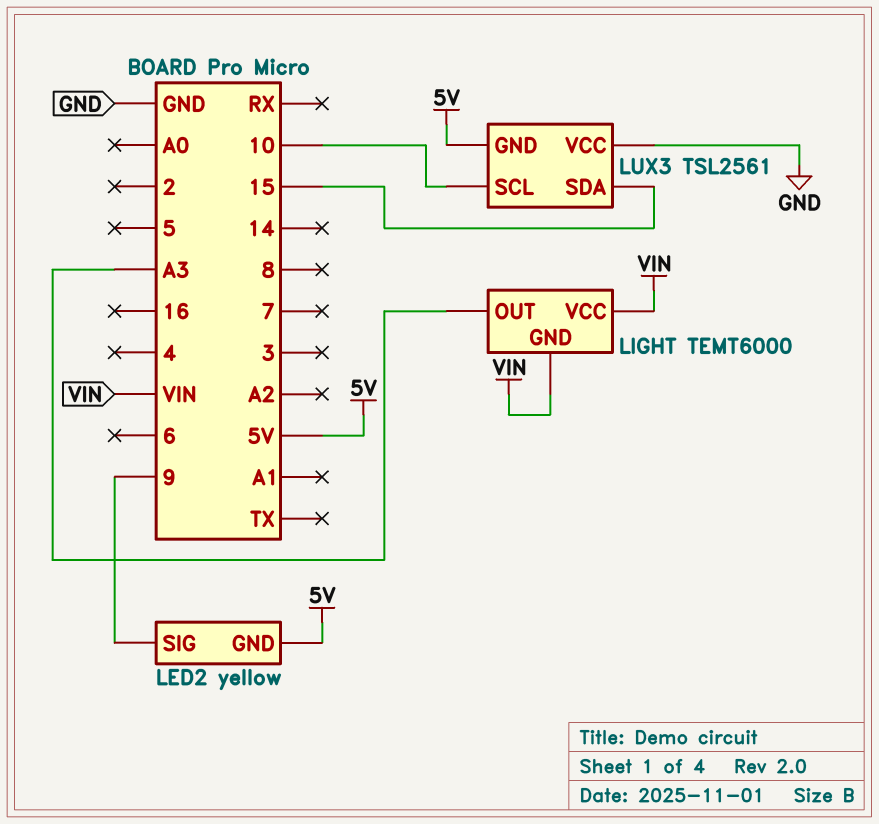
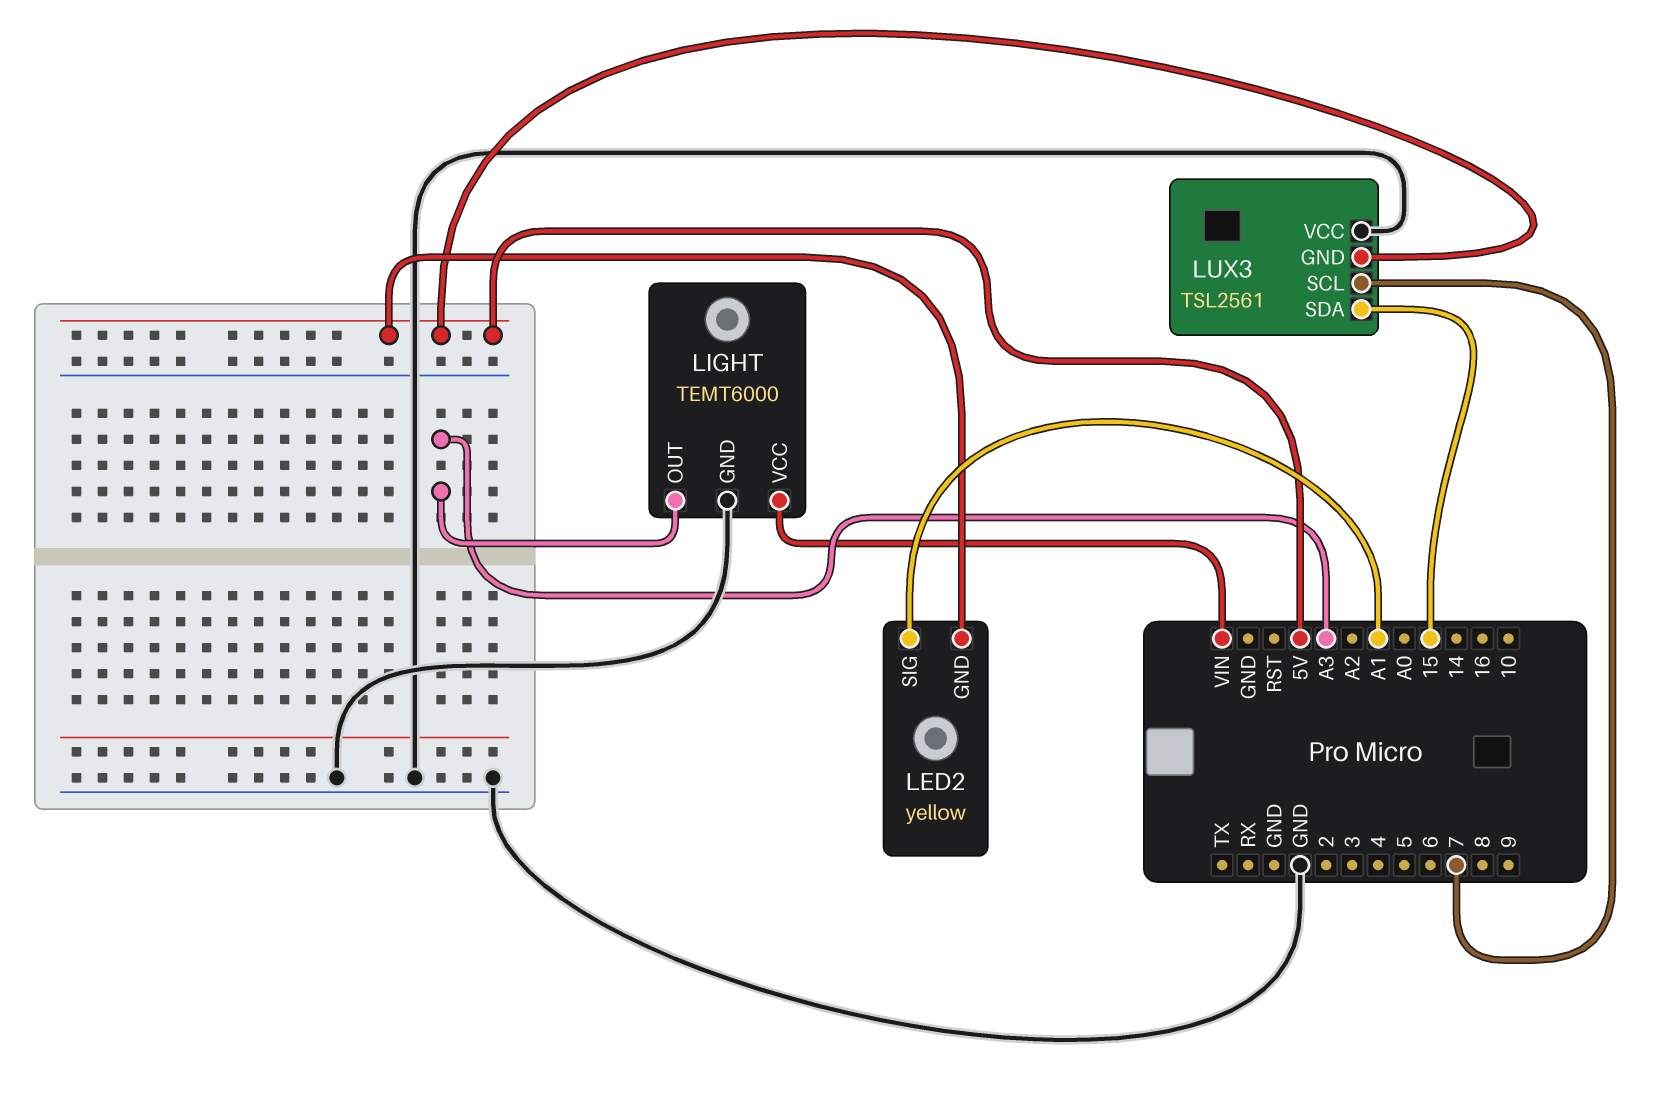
LED2 pin SIG: 9 -> A1
LIGHT pin GND: VIN -> GND
LUX3 pin SCL: 10 -> 7

